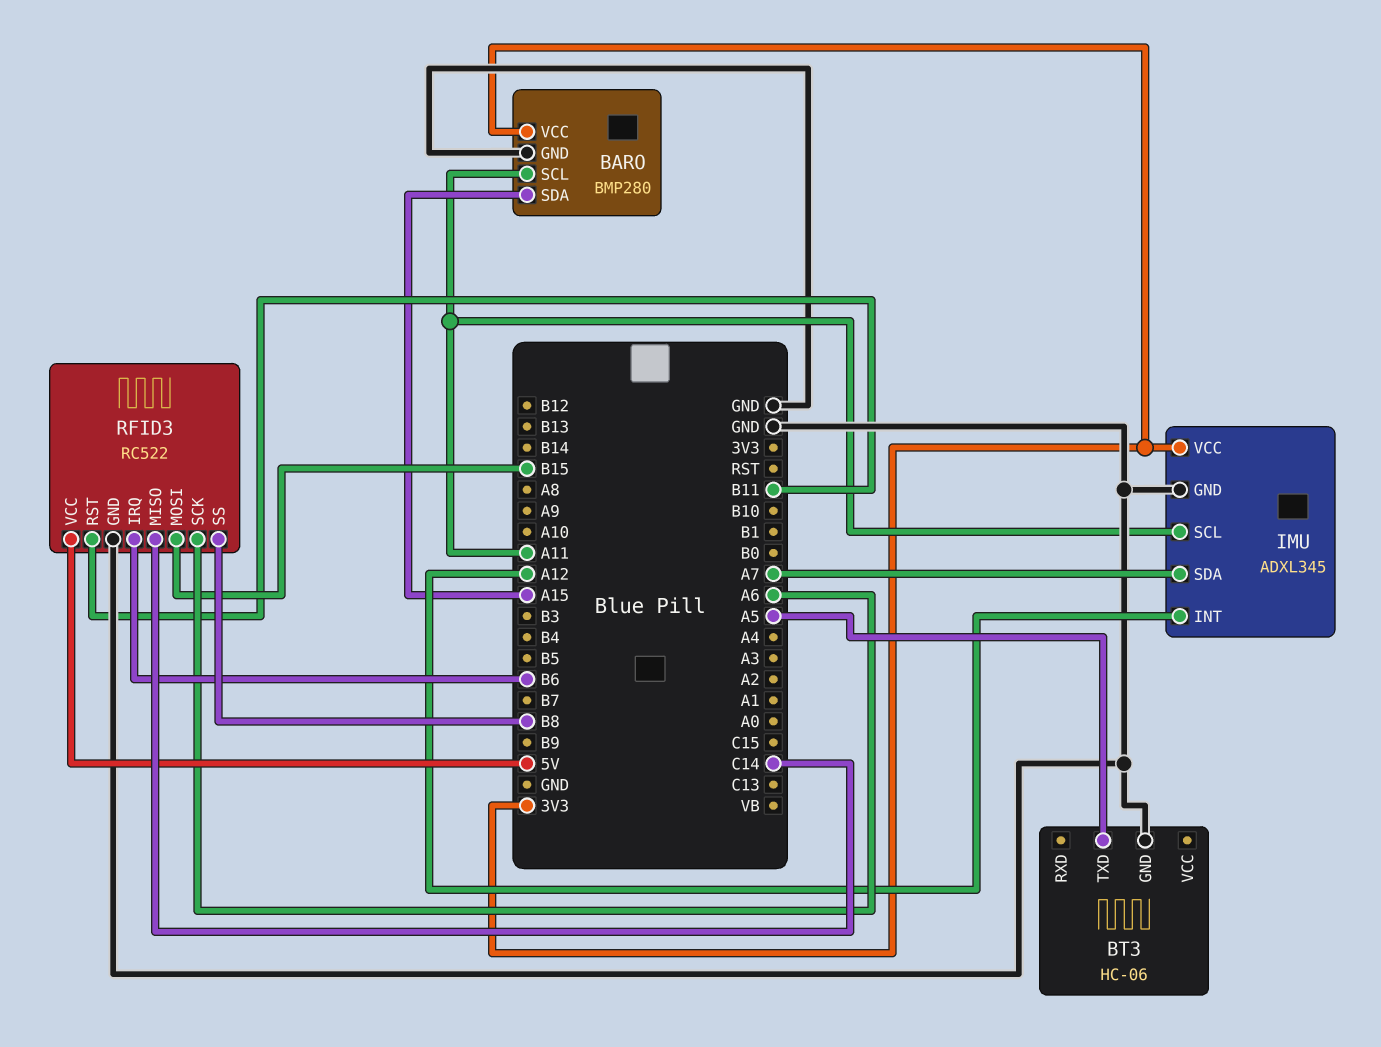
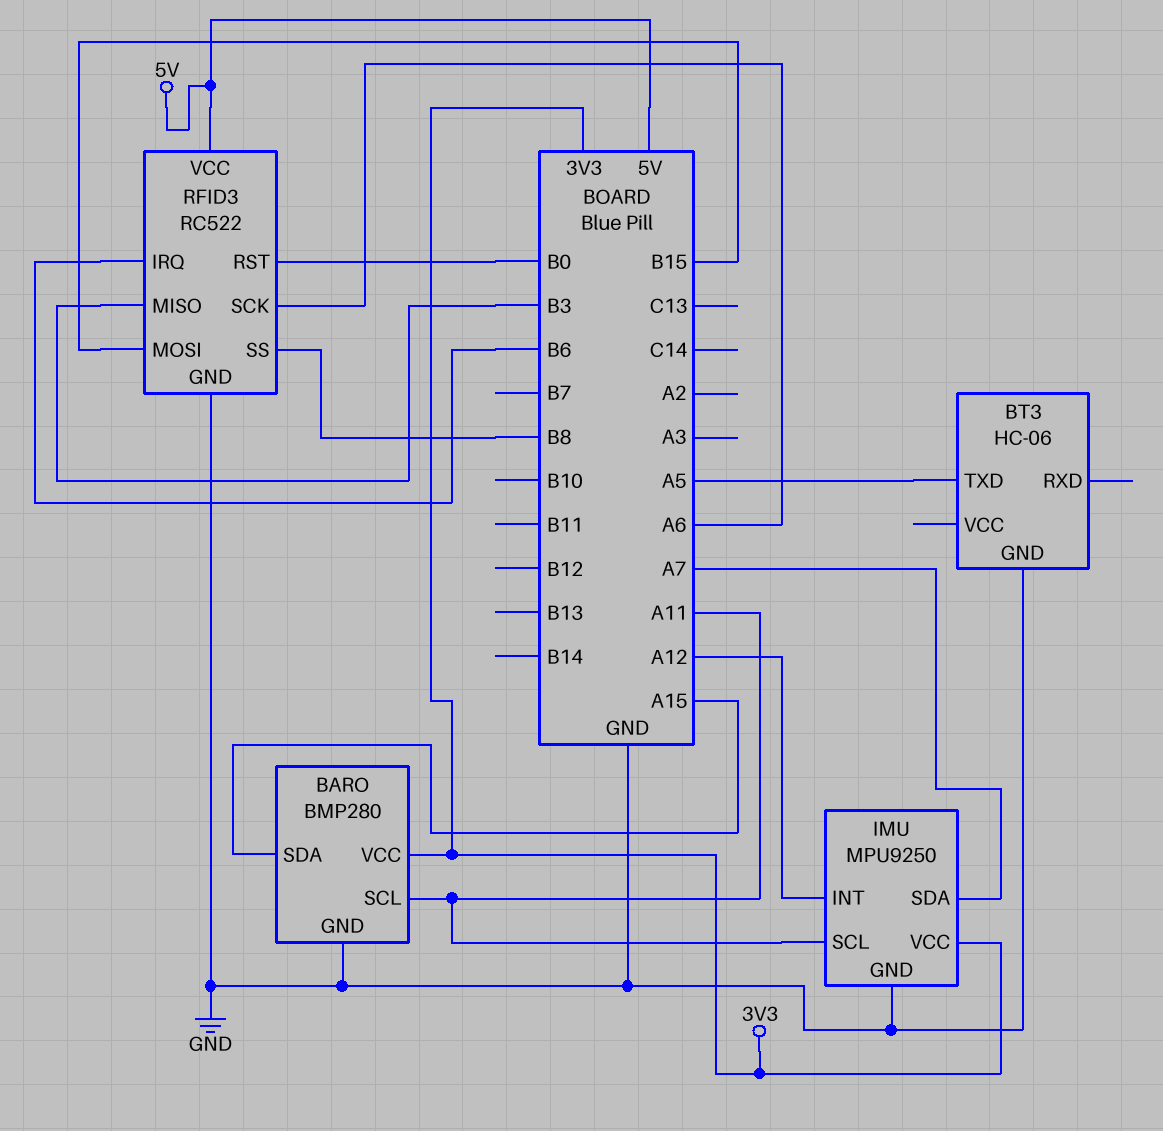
IMU: ADXL345 -> MPU9250
RFID3 pin MISO: C14 -> B3
RFID3 pin RST: B11 -> B0

